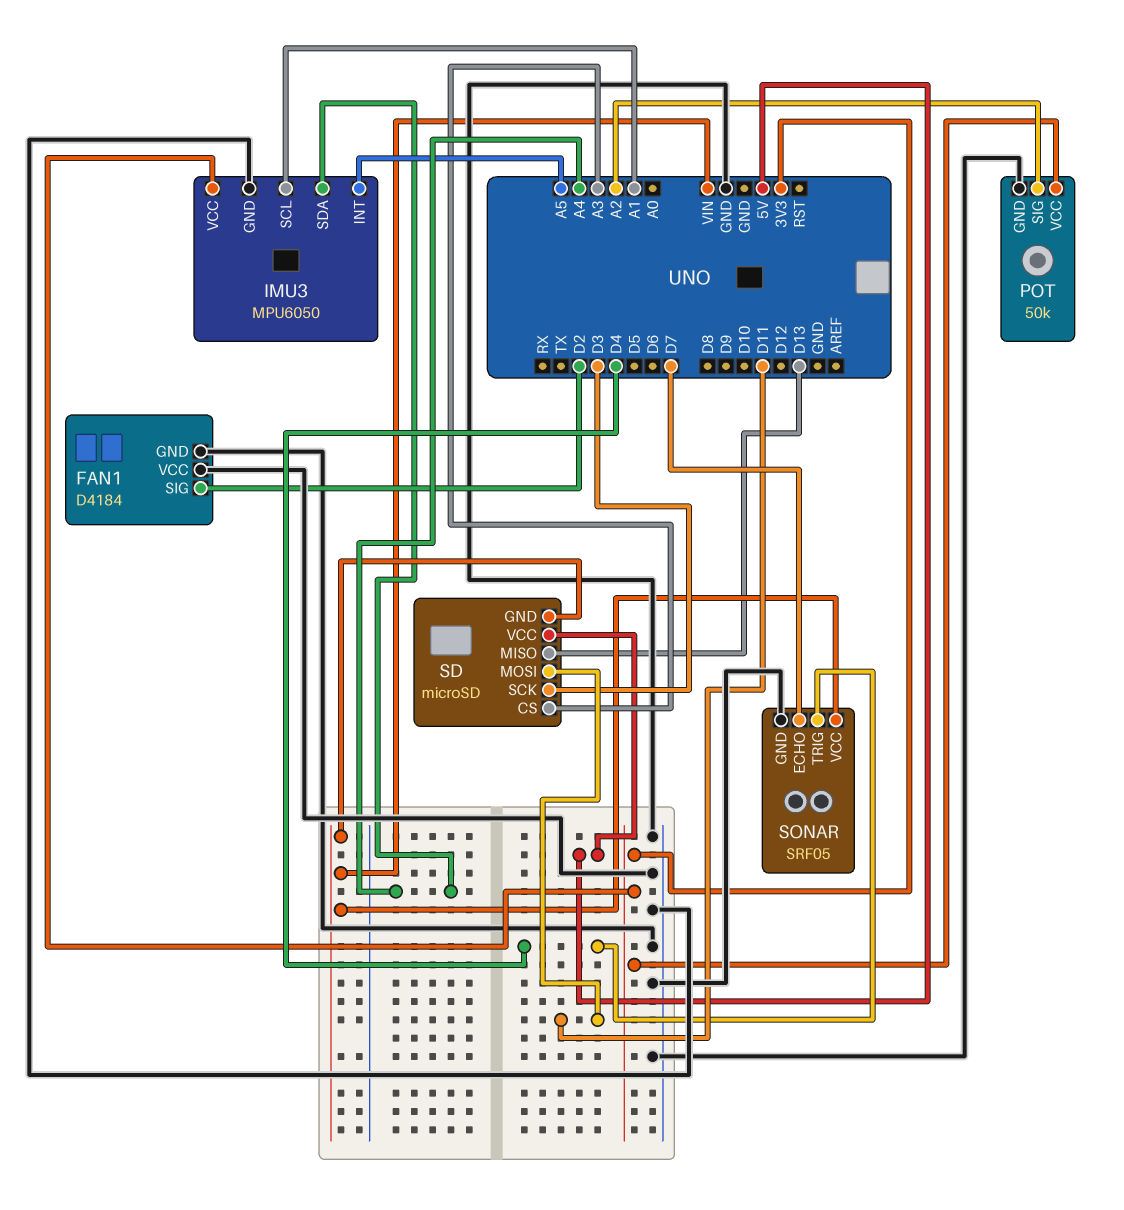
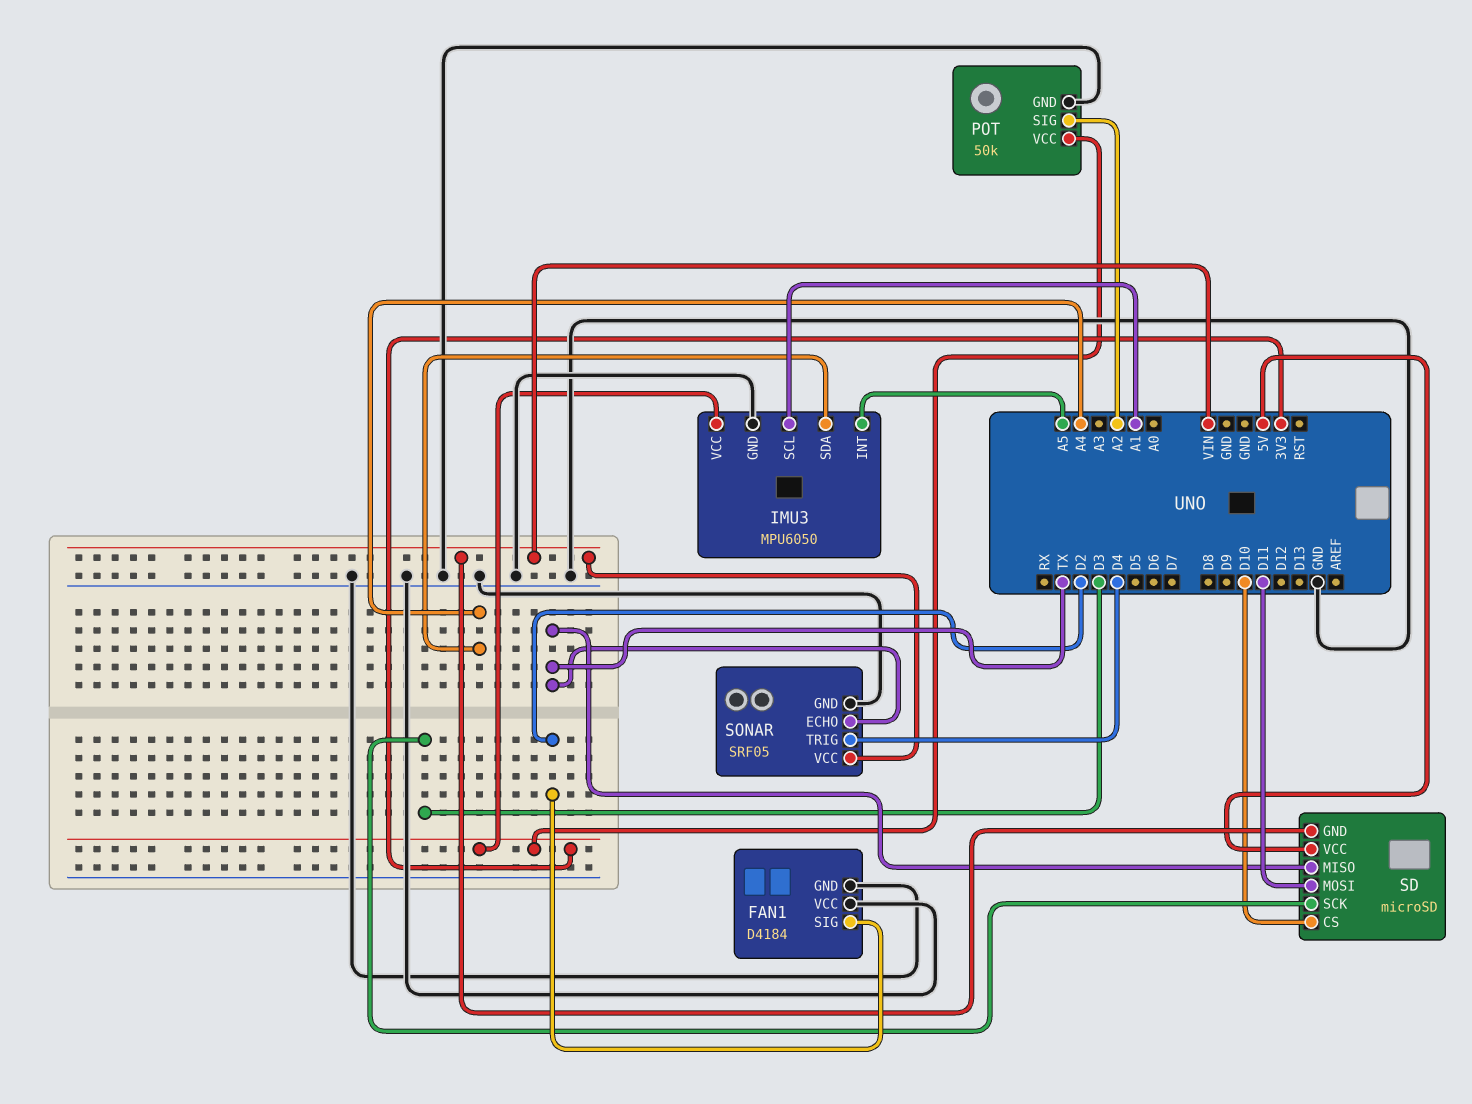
SD pin CS: A3 -> D10
SD pin MISO: D13 -> TX
SONAR pin ECHO: D7 -> TX

